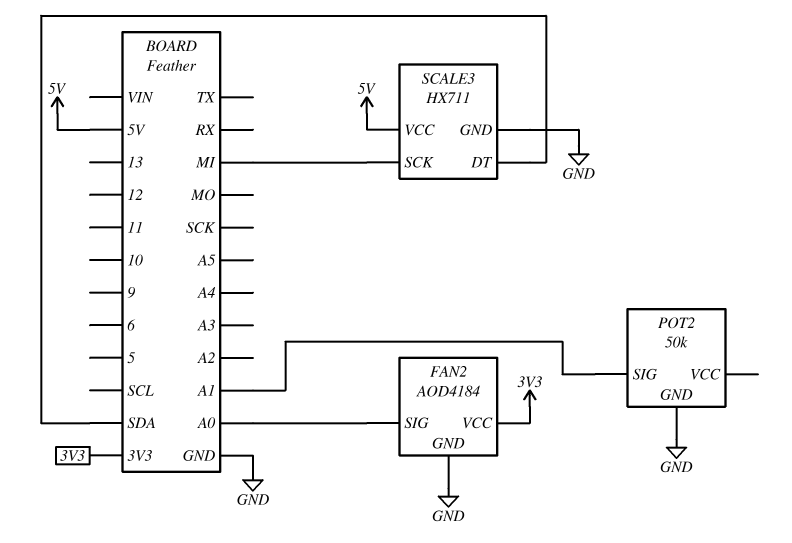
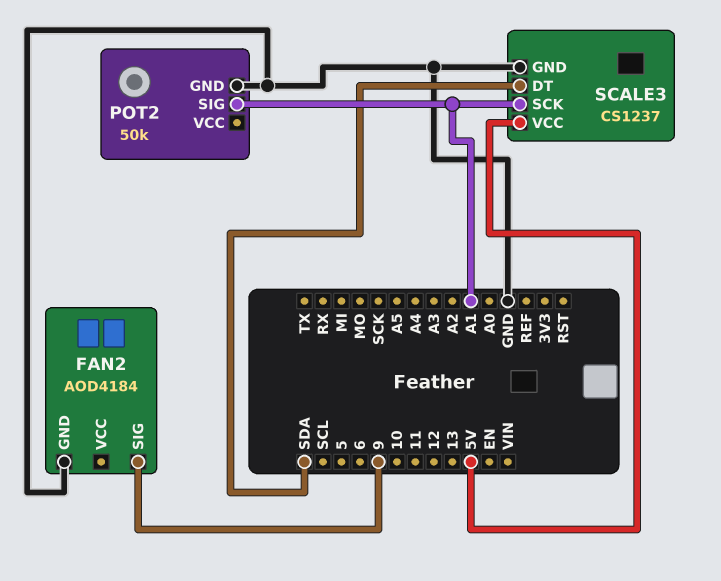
FAN2 pin SIG: A0 -> 9
FAN2 pin VCC: 3V3 -> none
SCALE3: HX711 -> CS1237
SCALE3 pin SCK: MI -> A1

